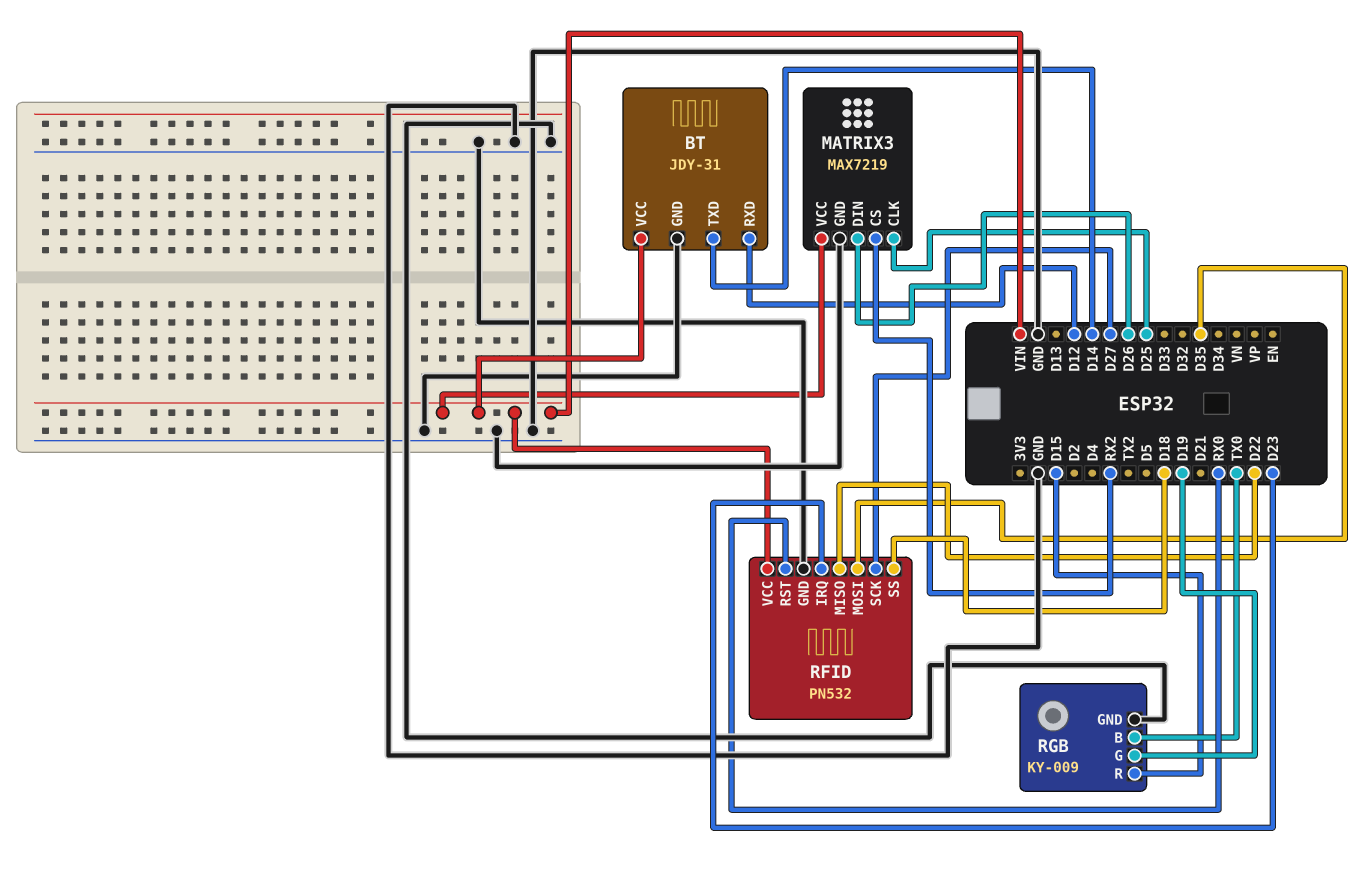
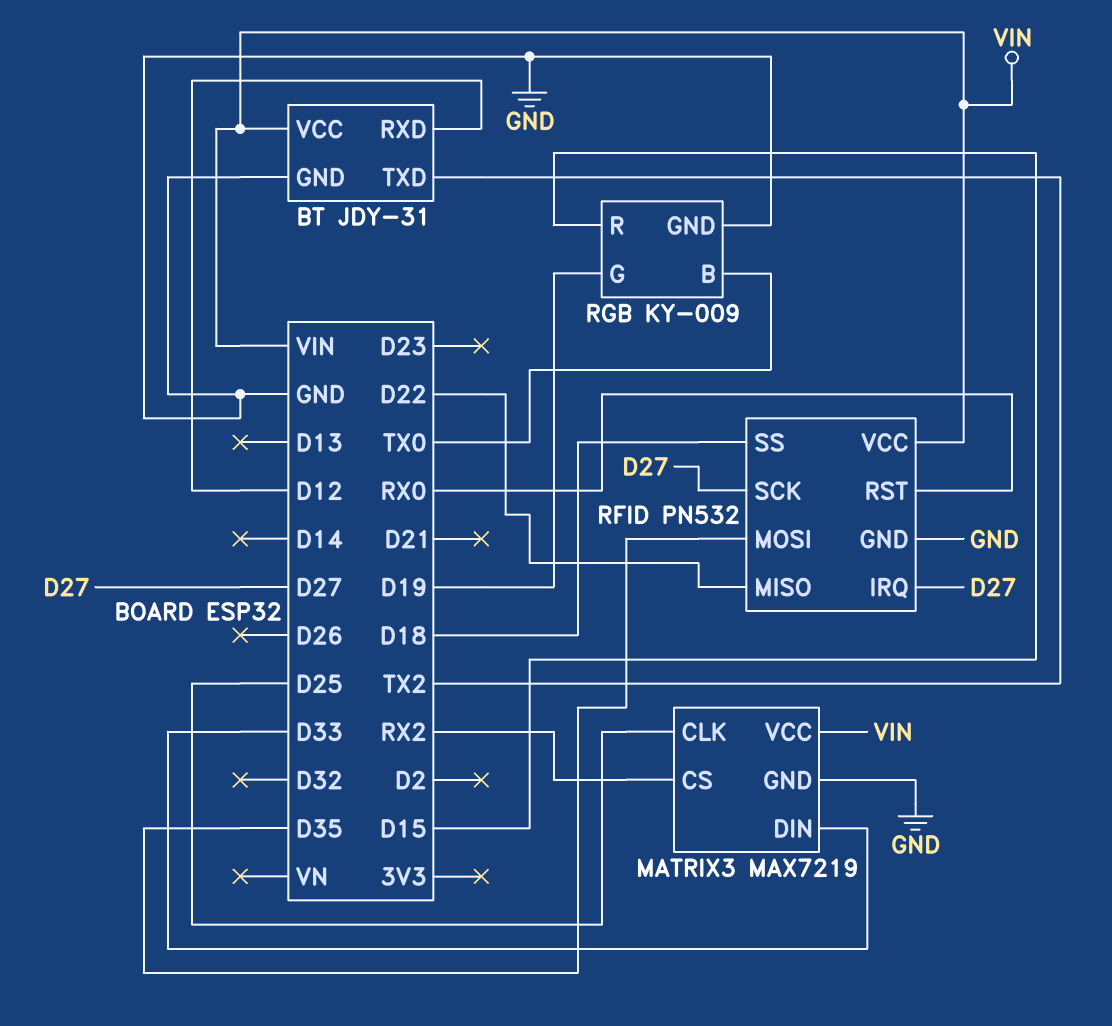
BT pin TXD: D14 -> TX2
MATRIX3 pin DIN: D26 -> D33
RFID pin IRQ: D23 -> D27

